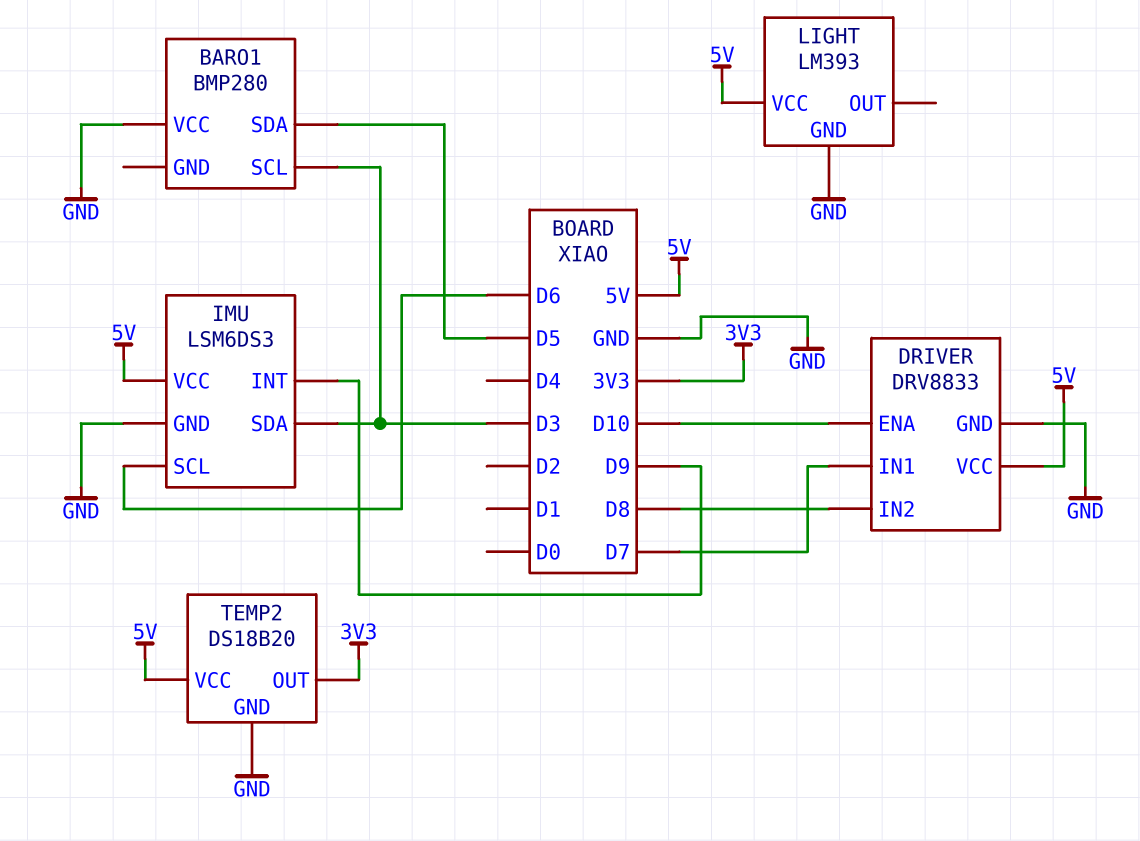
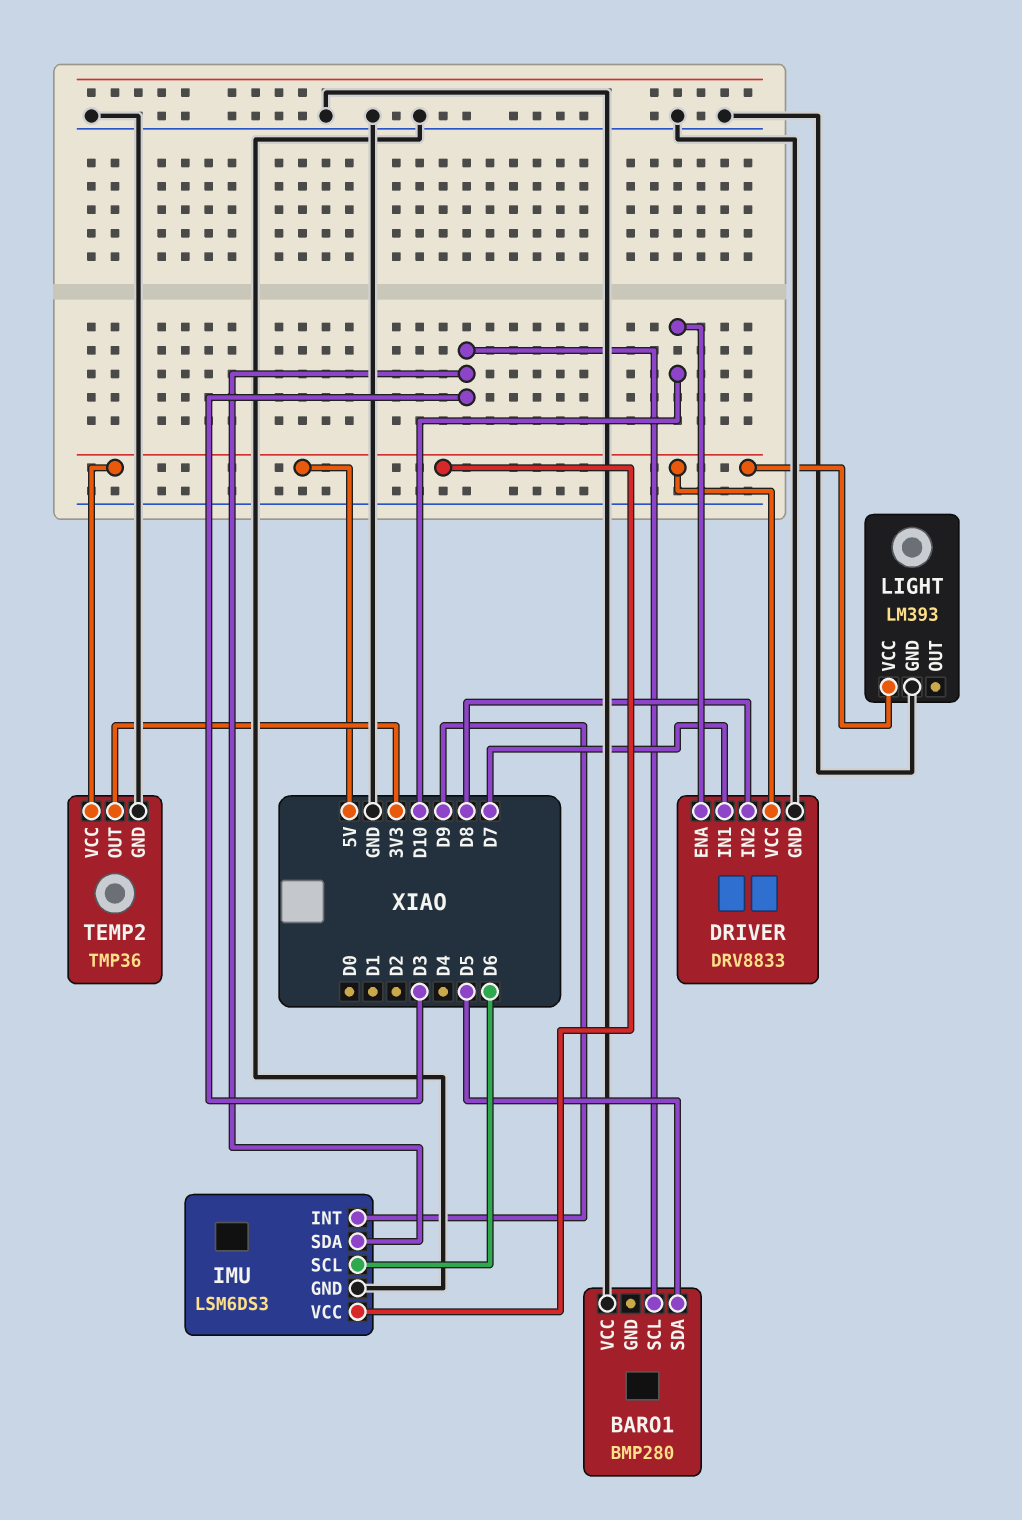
TEMP2: DS18B20 -> TMP36

